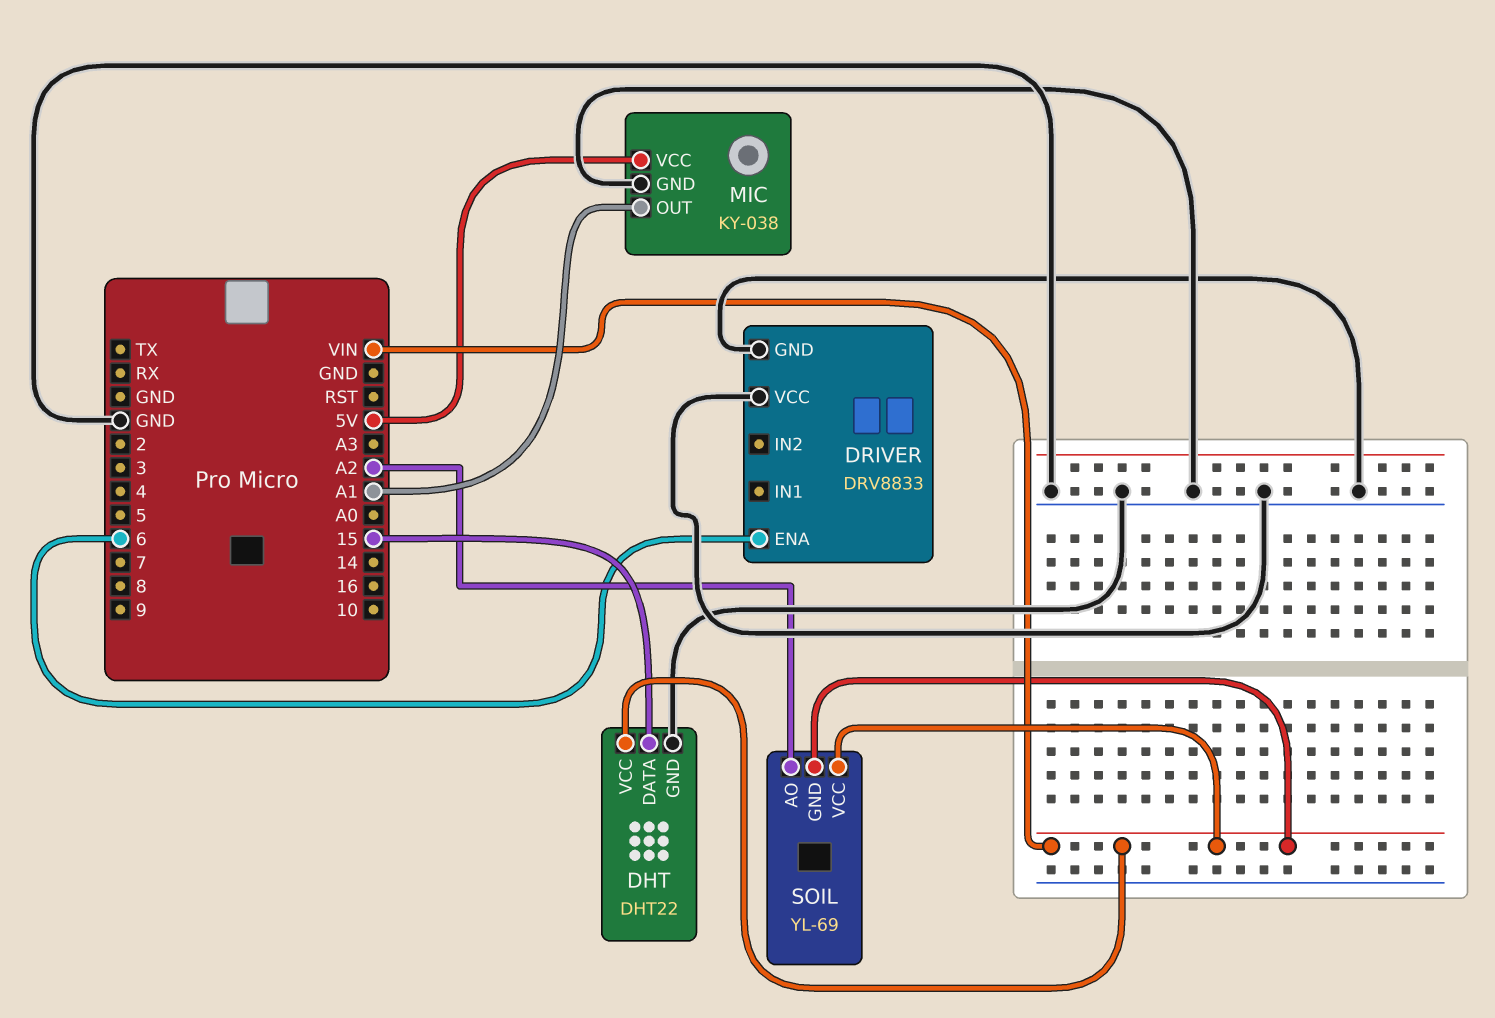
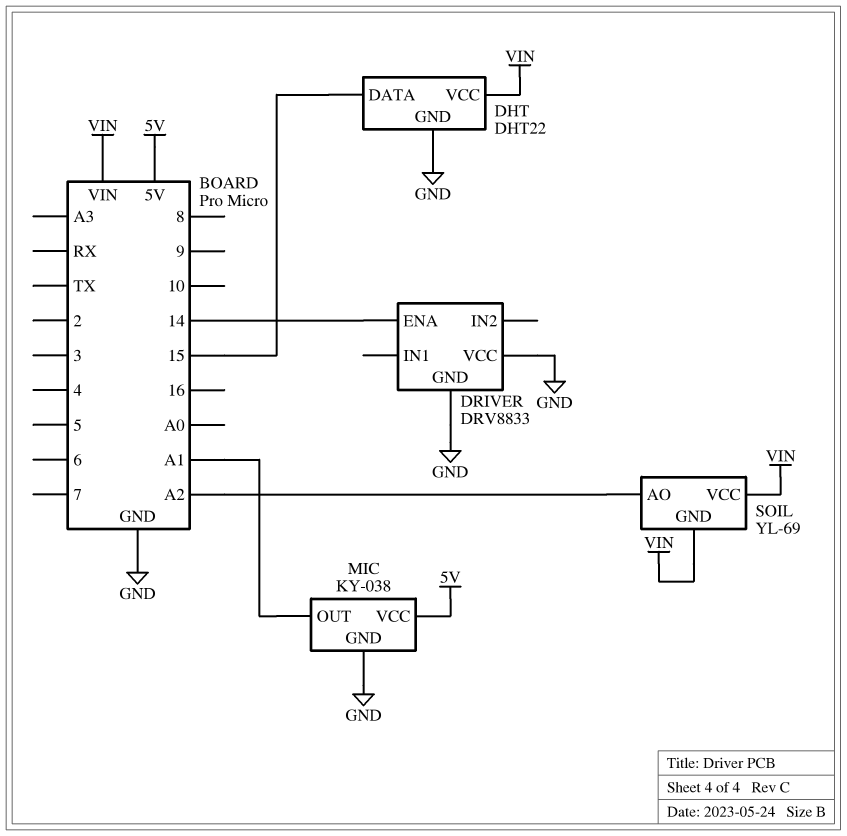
DRIVER pin ENA: 6 -> 14

